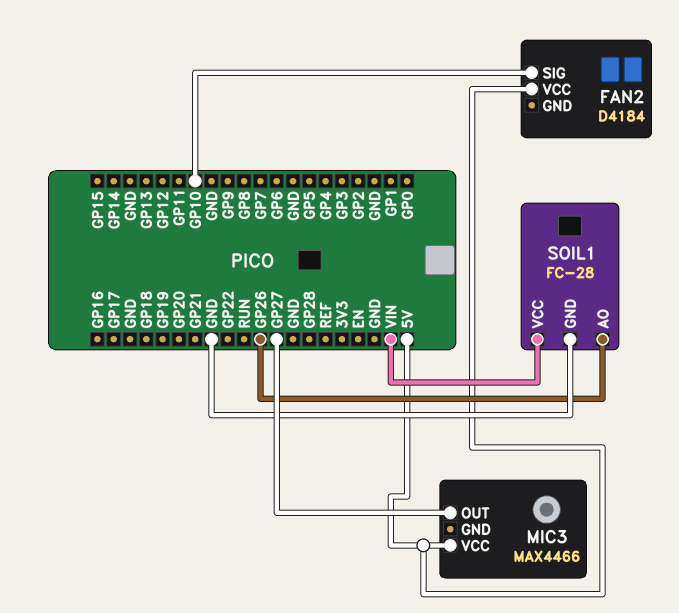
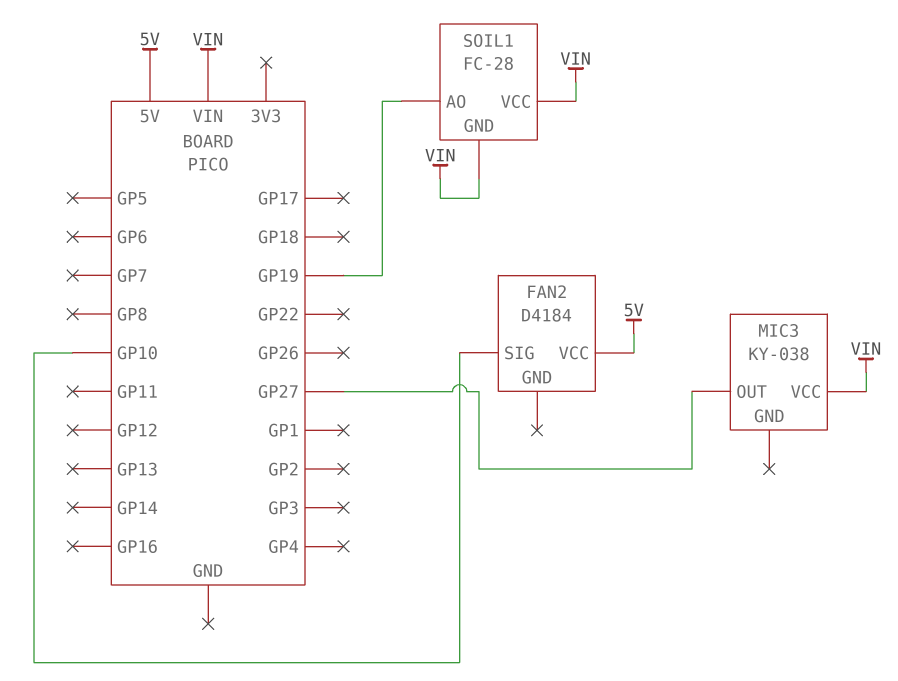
MIC3: MAX4466 -> KY-038
MIC3 pin VCC: 5V -> VIN
SOIL1 pin AO: GP26 -> GP19
SOIL1 pin GND: GND -> VIN

